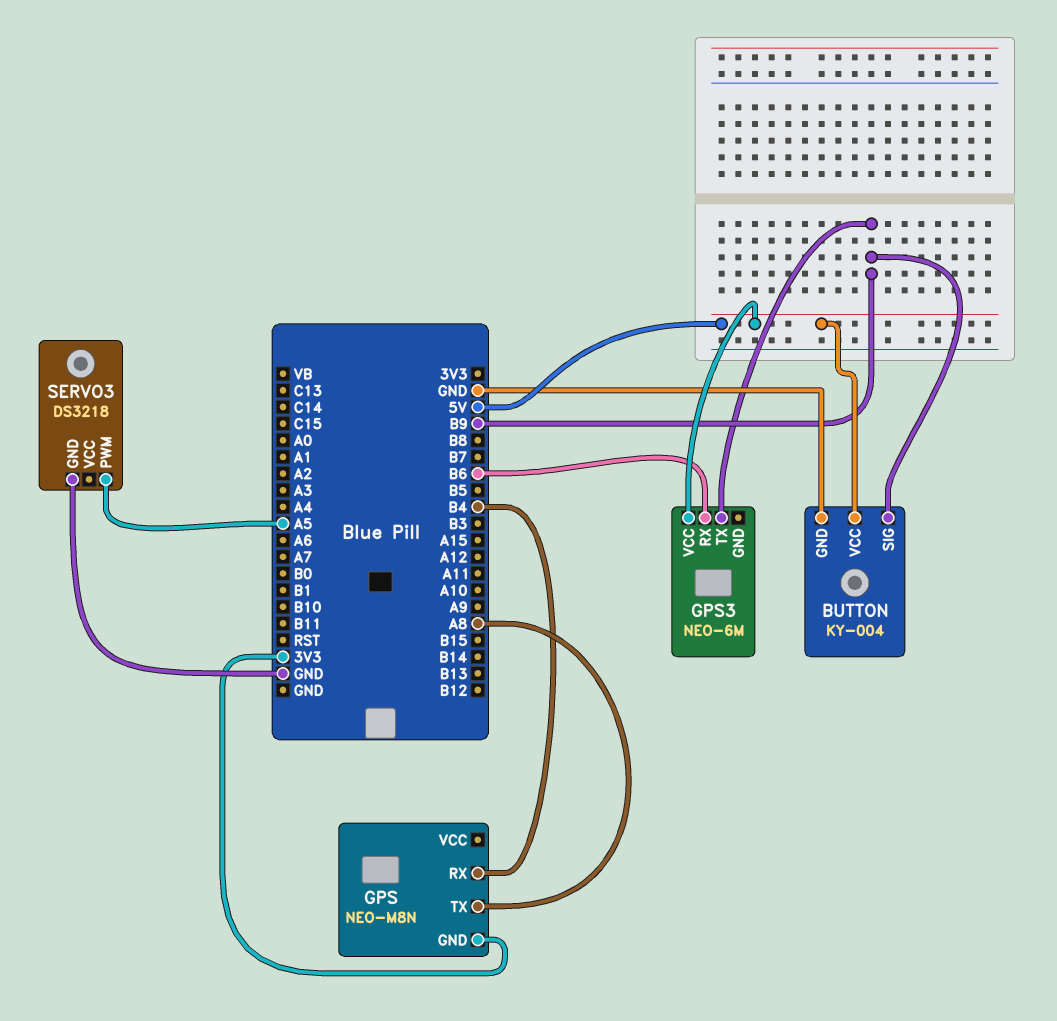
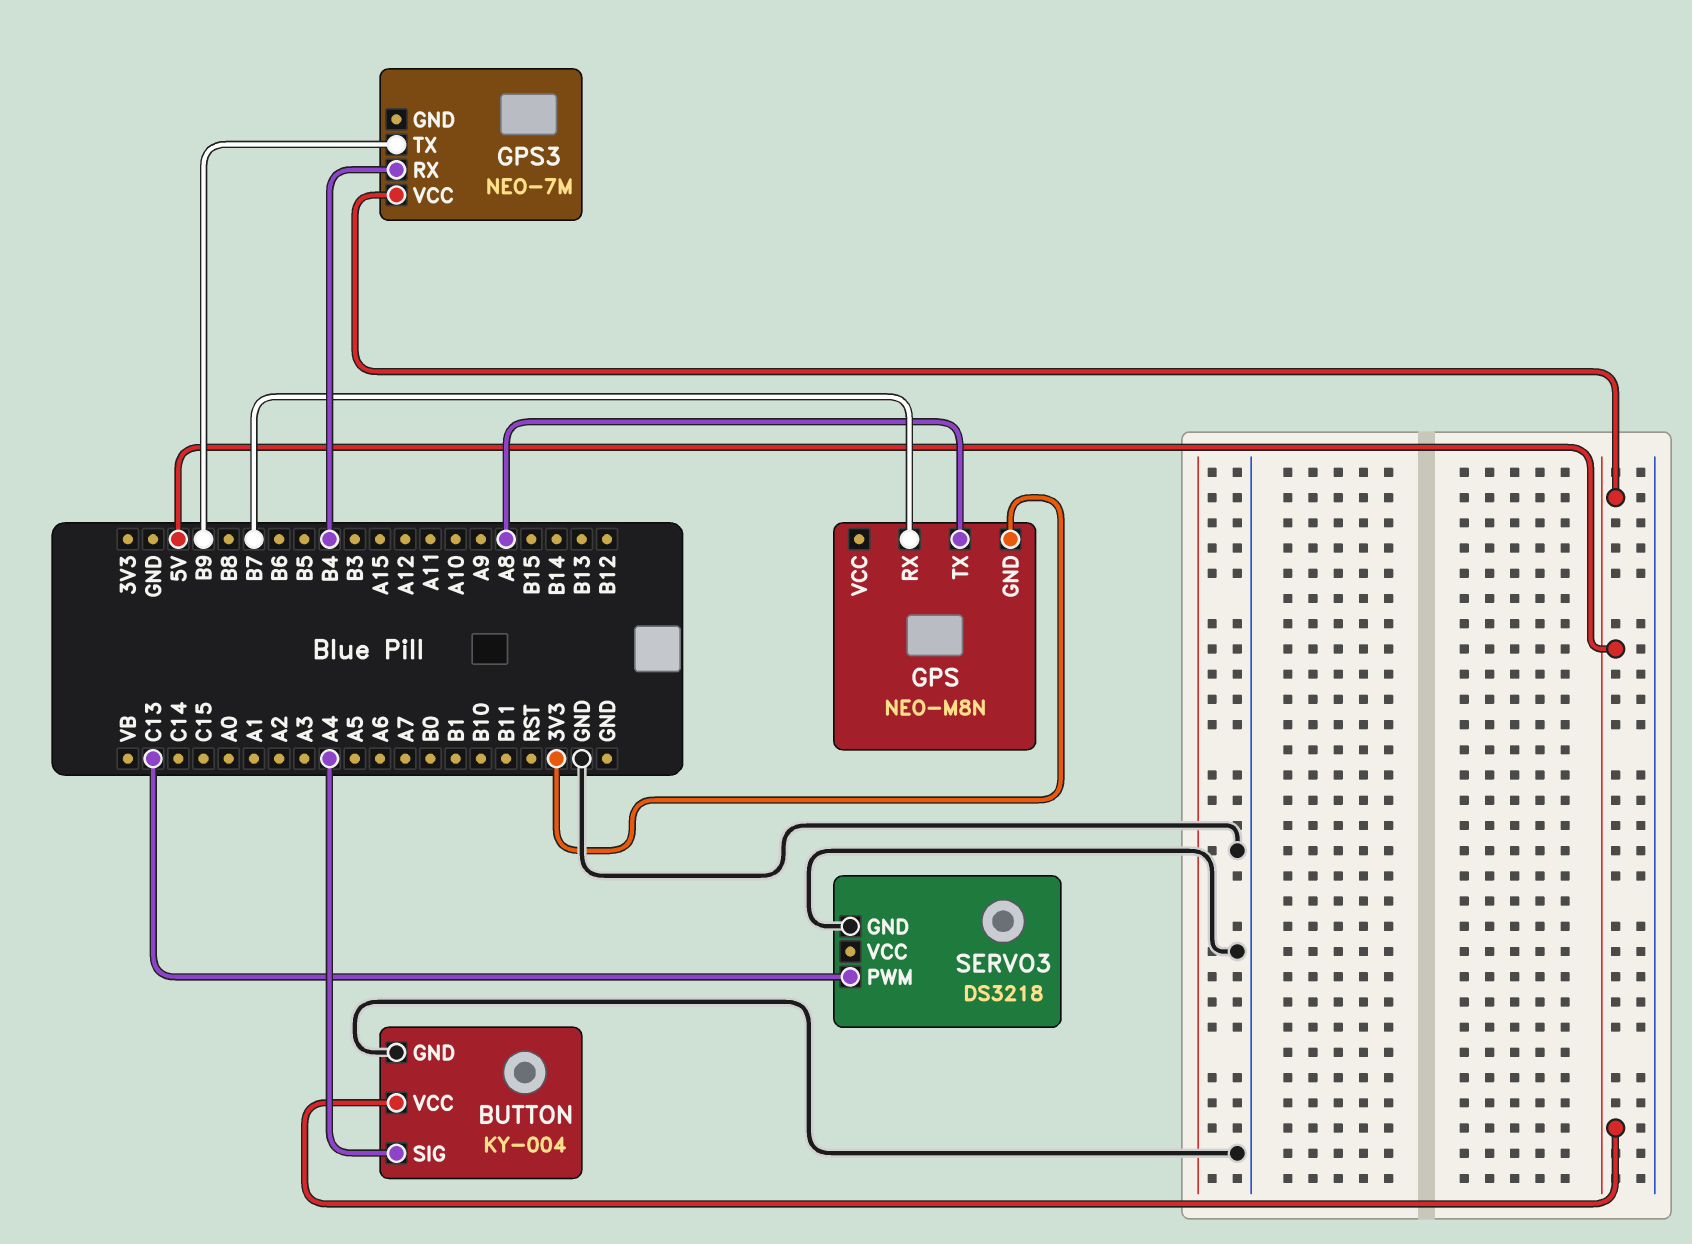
BUTTON pin SIG: B9 -> A4
GPS pin RX: B4 -> B7
GPS3: NEO-6M -> NEO-7M
GPS3 pin RX: B6 -> B4
SERVO3 pin PWM: A5 -> C13

